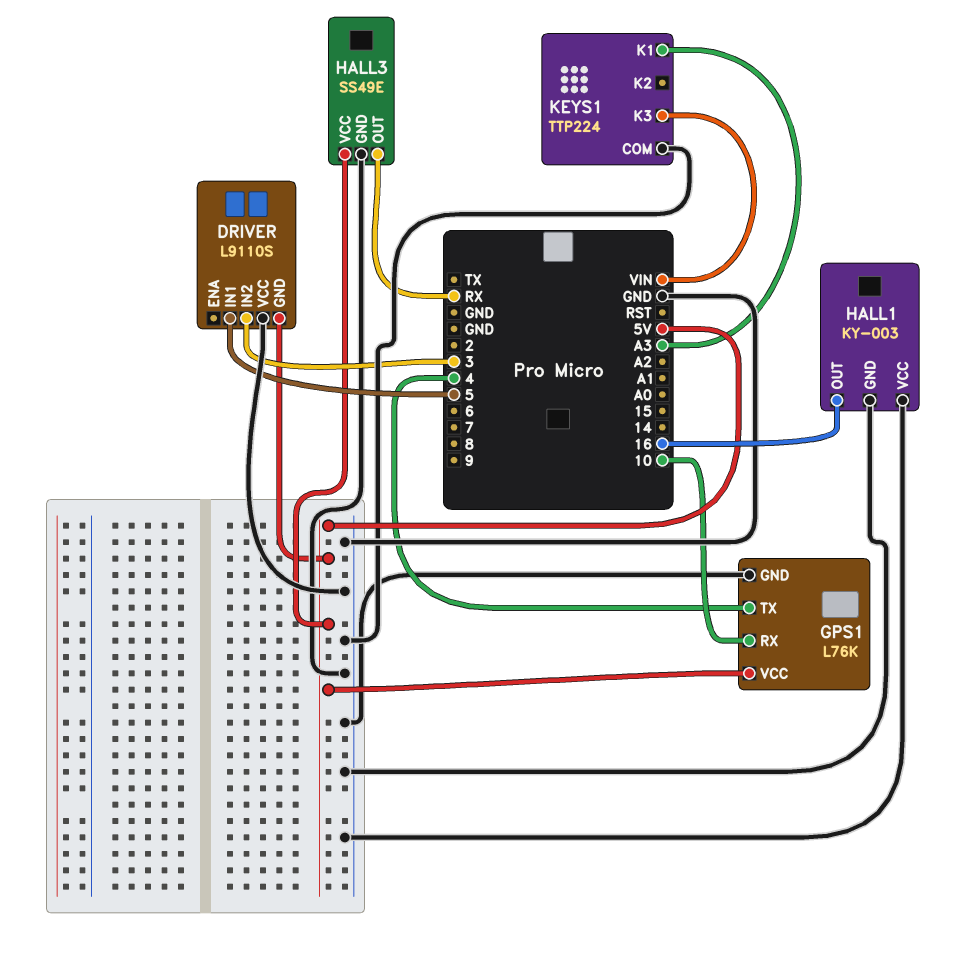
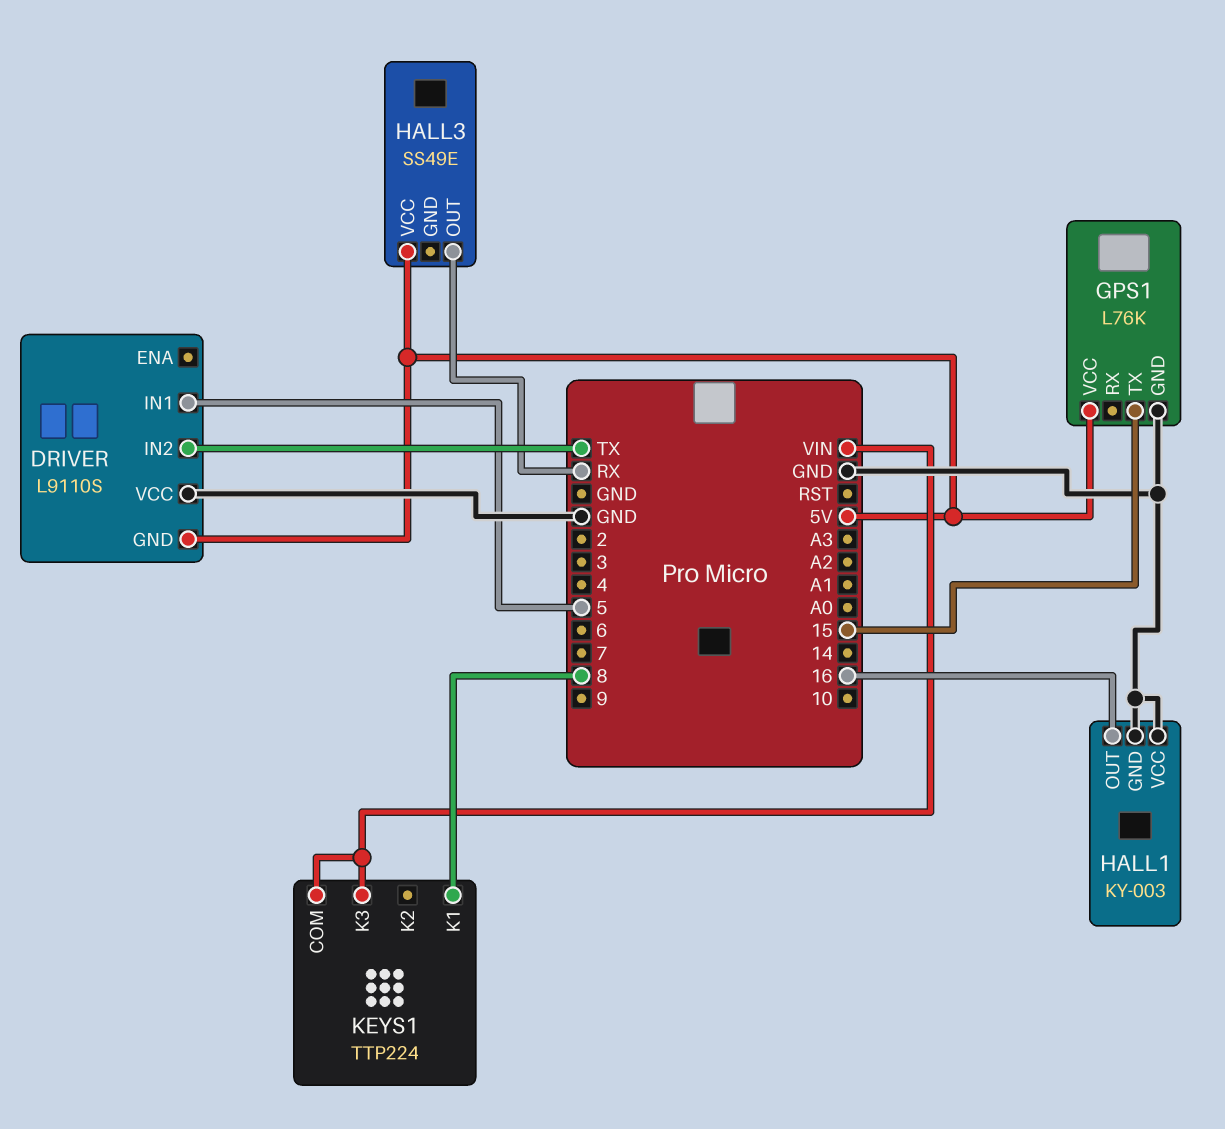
DRIVER pin IN2: 3 -> TX
GPS1 pin RX: 10 -> none
GPS1 pin TX: 4 -> 15
HALL3 pin GND: GND -> none
KEYS1 pin COM: GND -> VIN
KEYS1 pin K1: A3 -> 8

